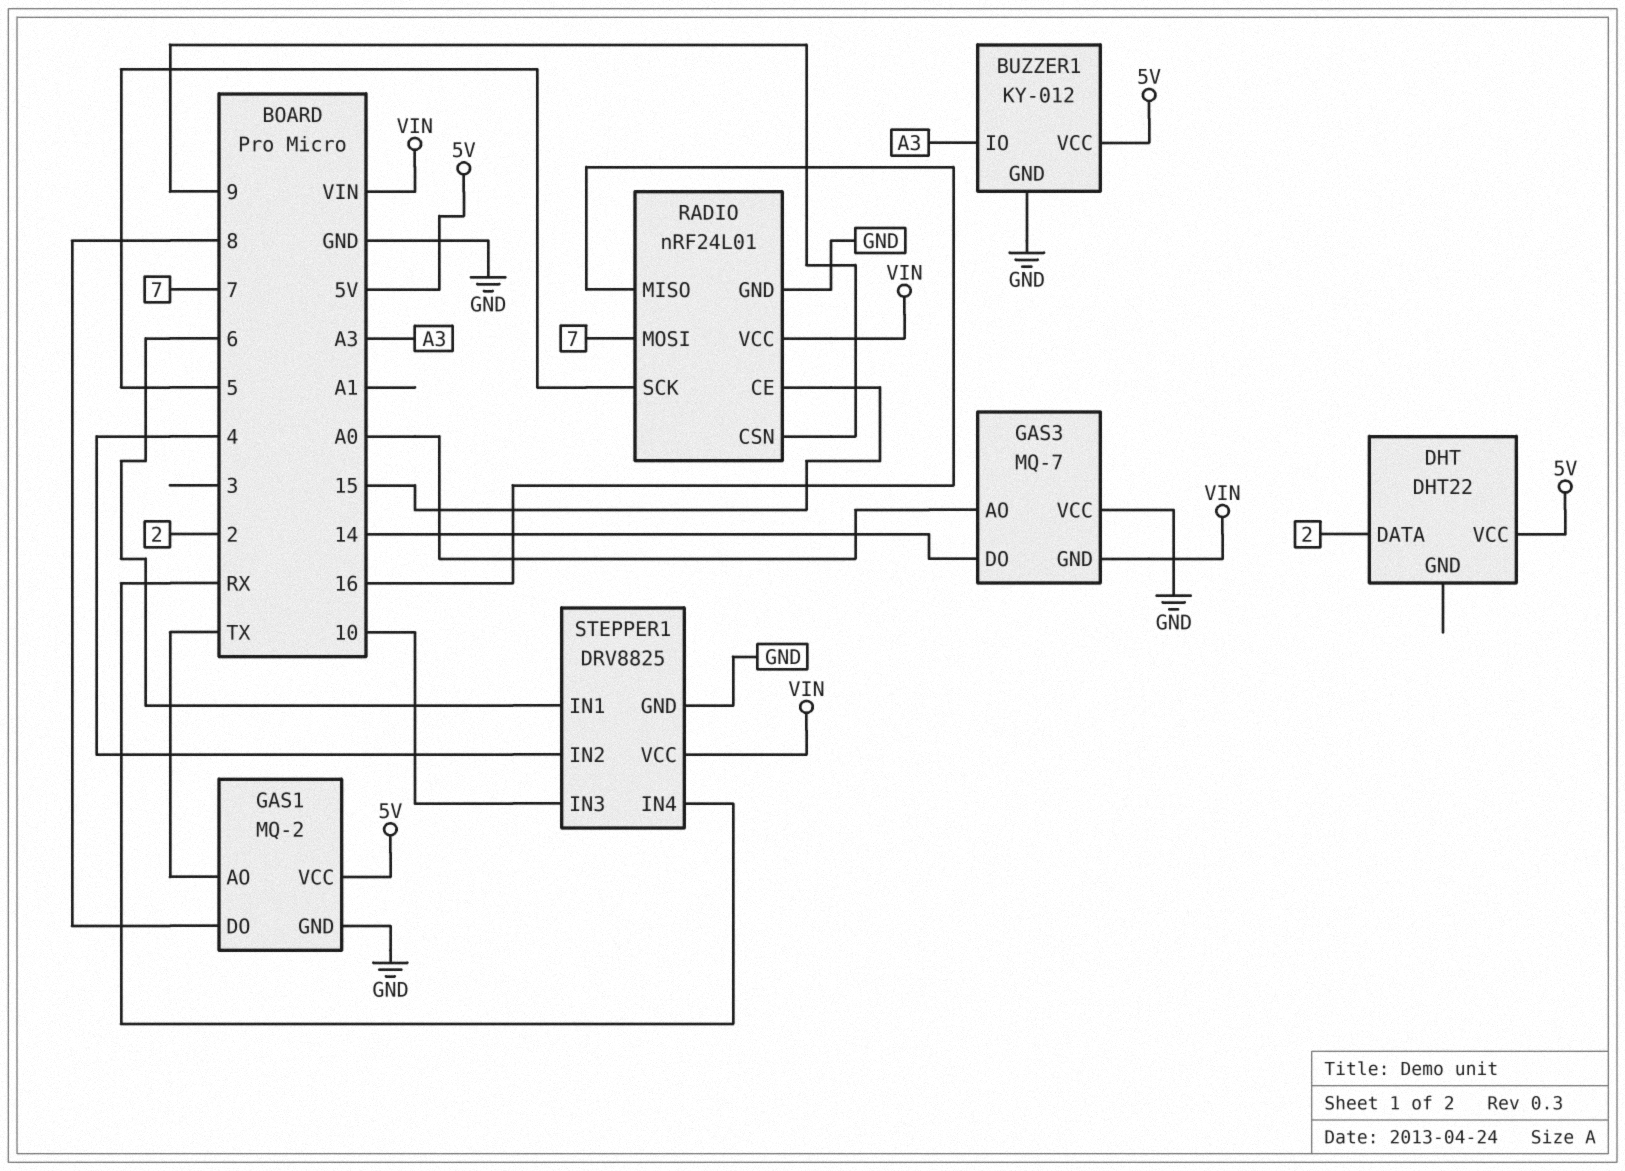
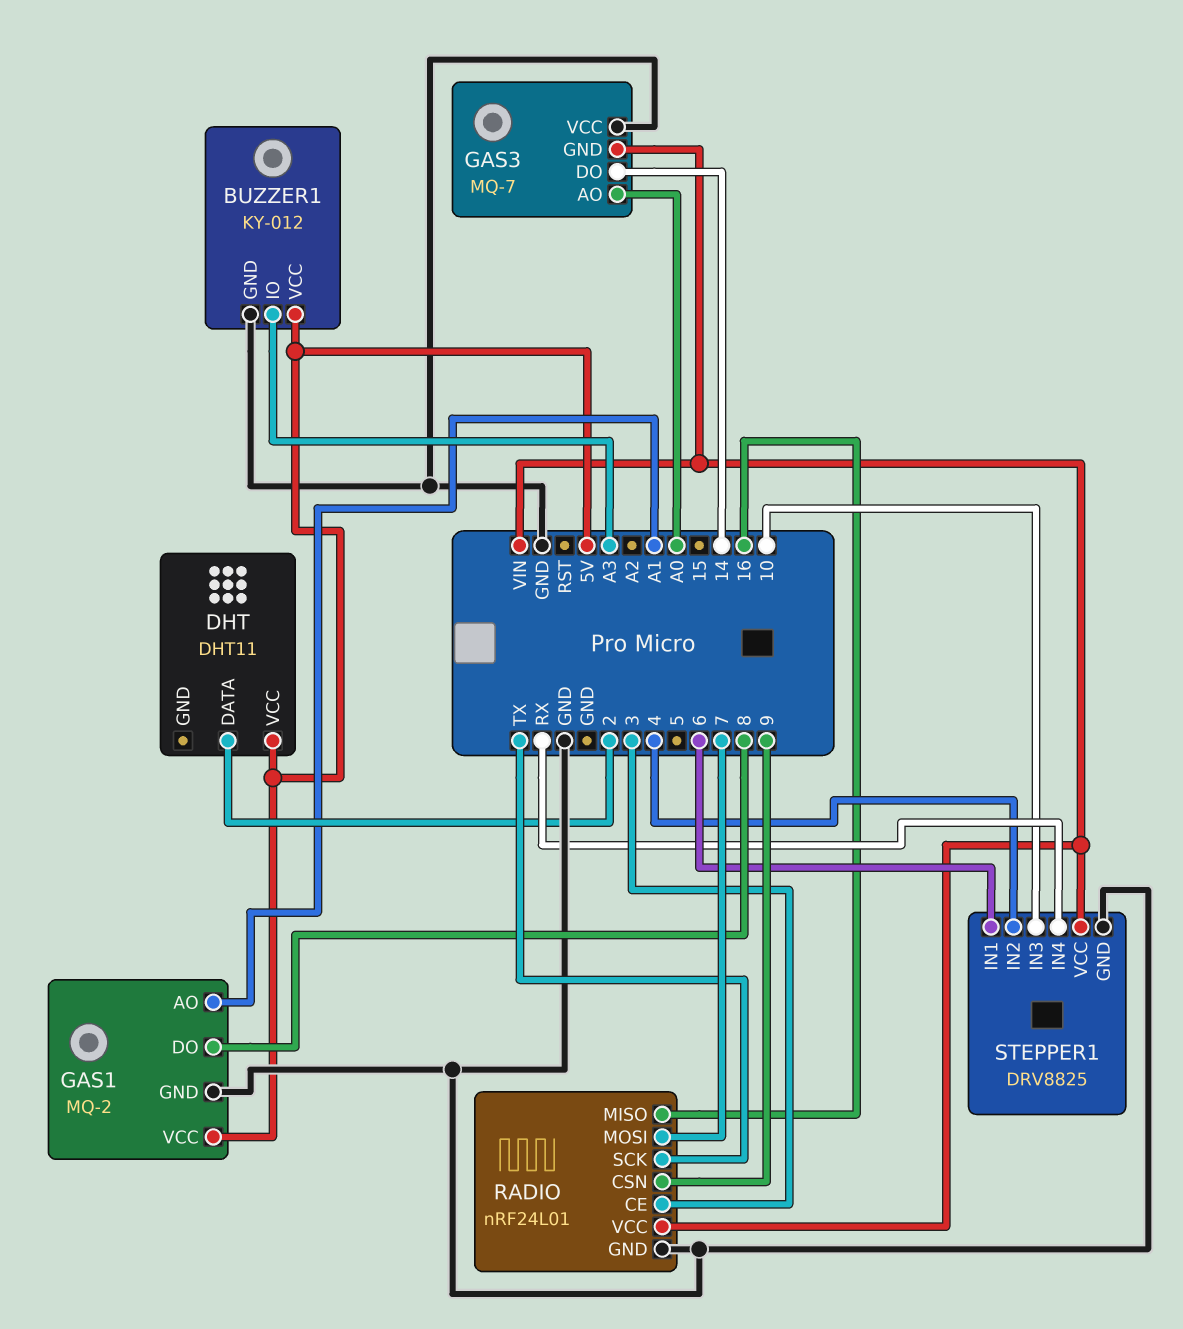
DHT: DHT22 -> DHT11
GAS1 pin AO: TX -> A1
RADIO pin CE: 15 -> 3
RADIO pin SCK: 5 -> TX

